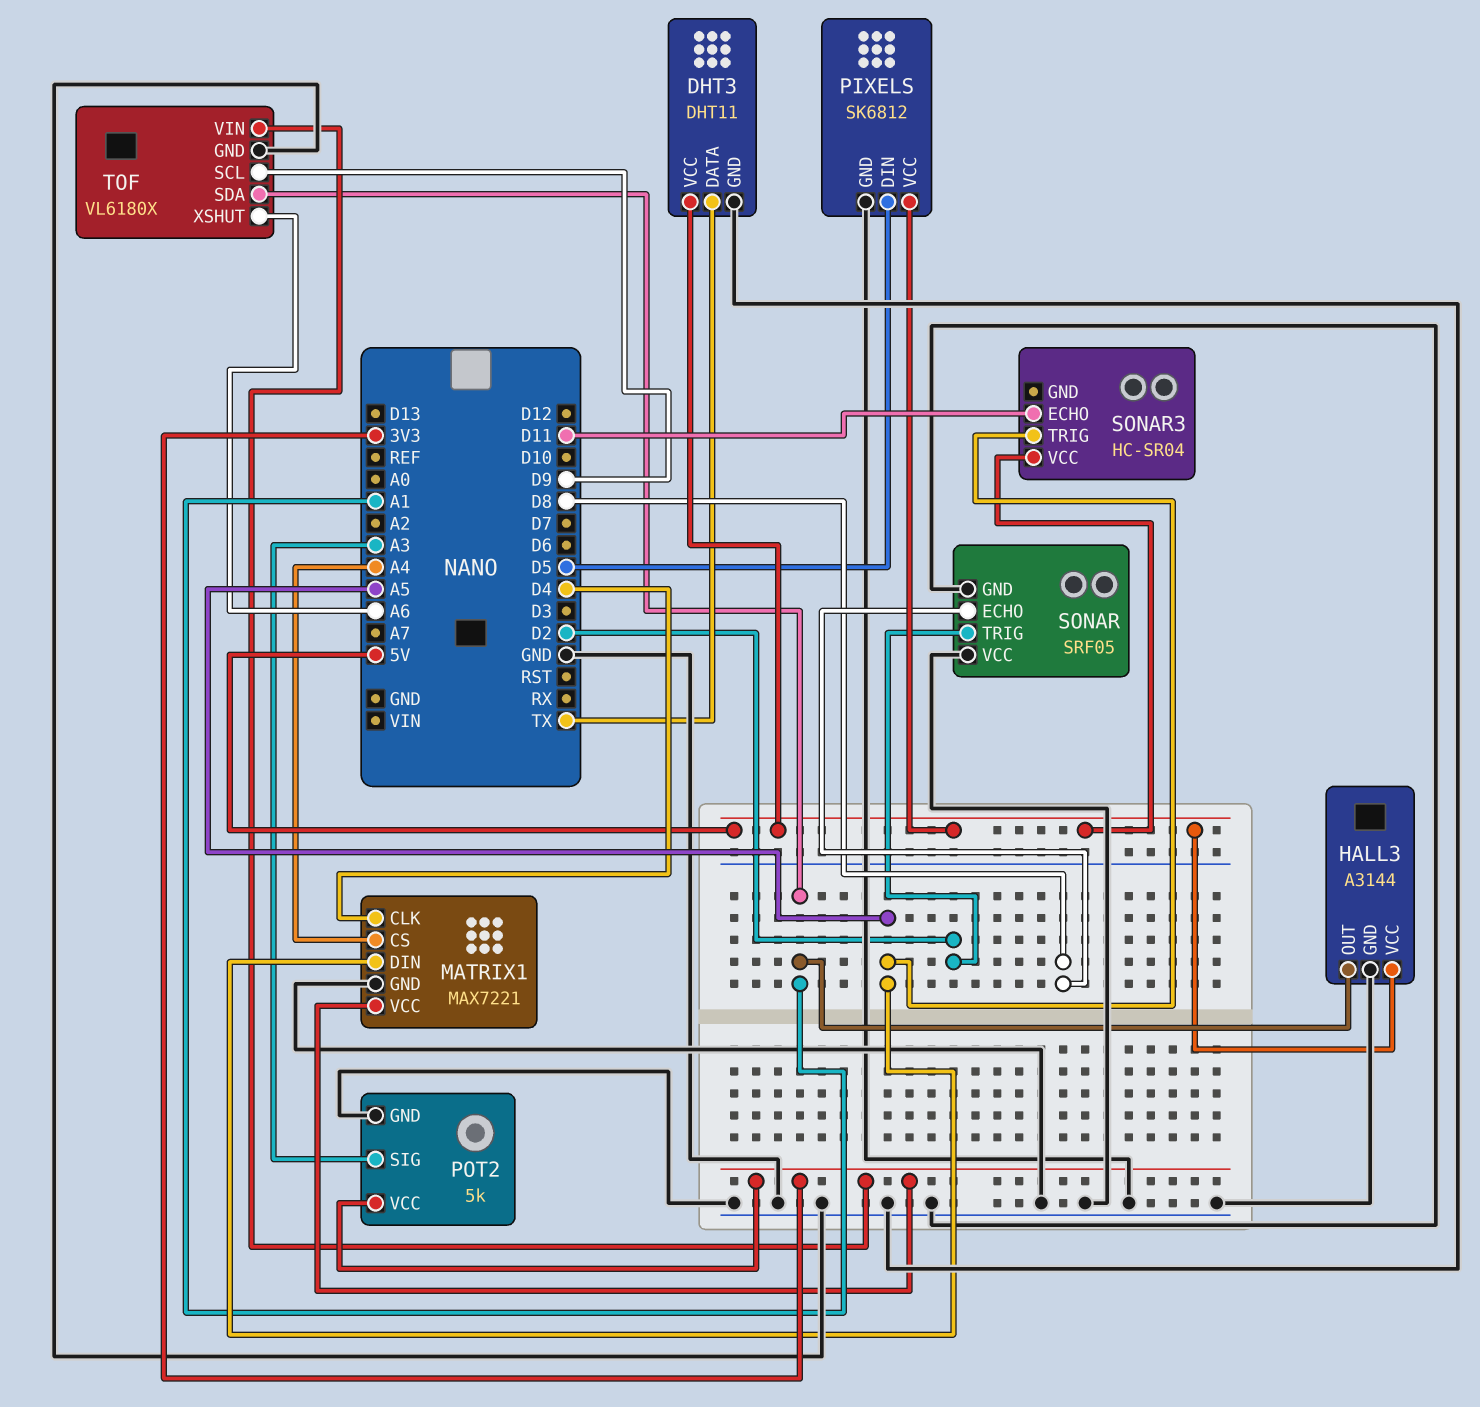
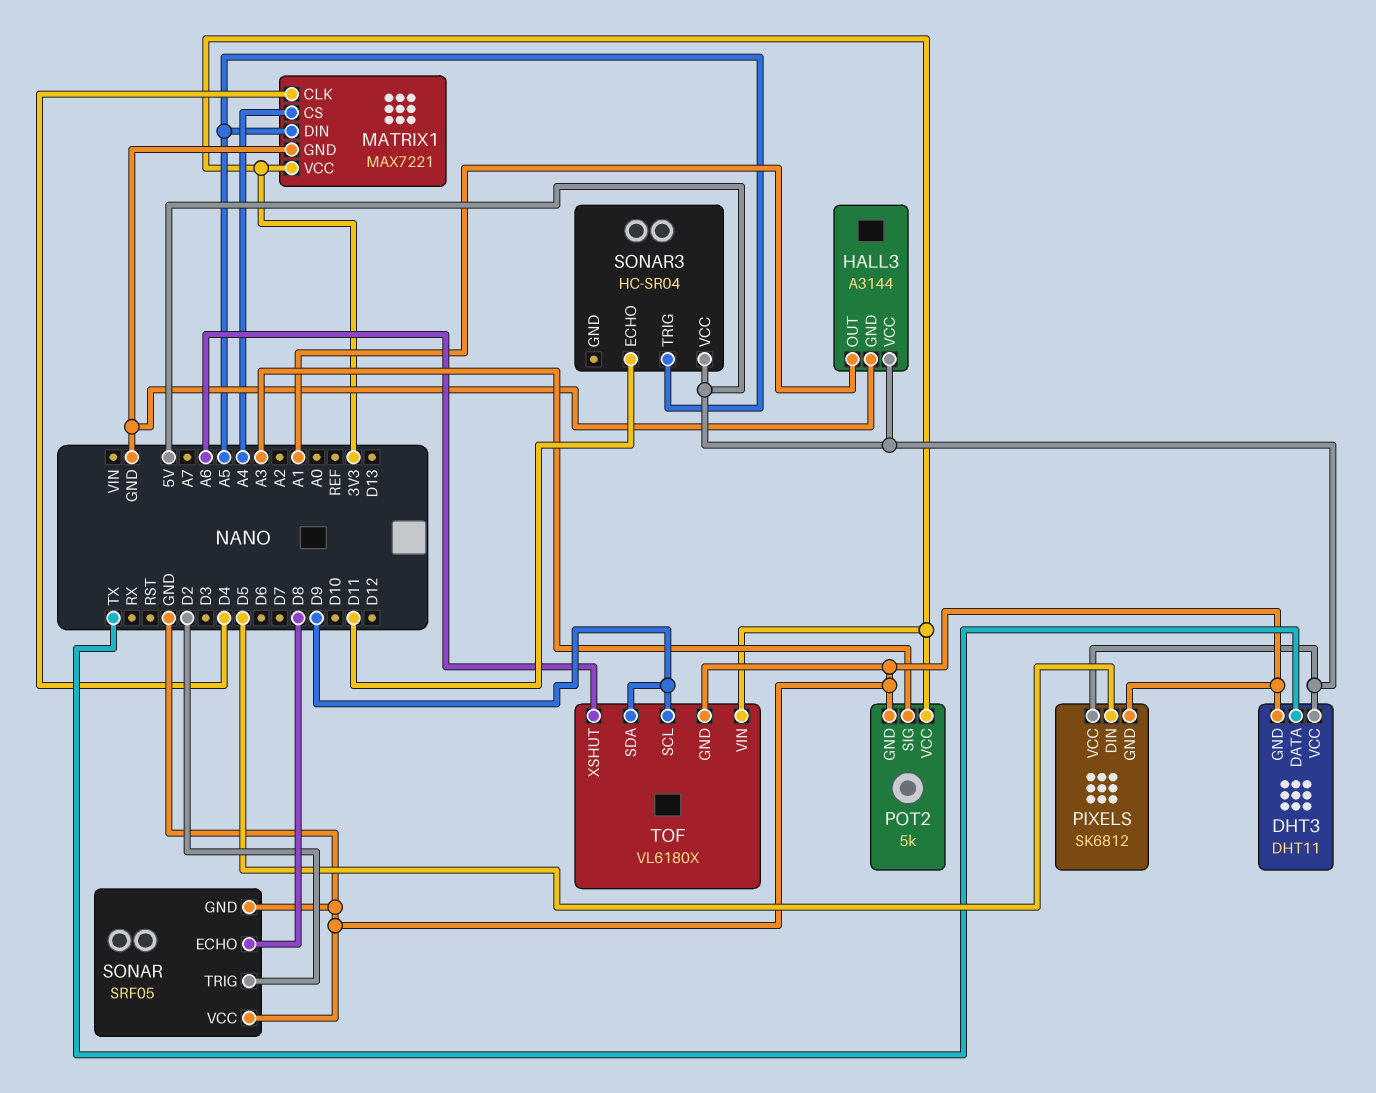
TOF pin SDA: A1 -> D9

